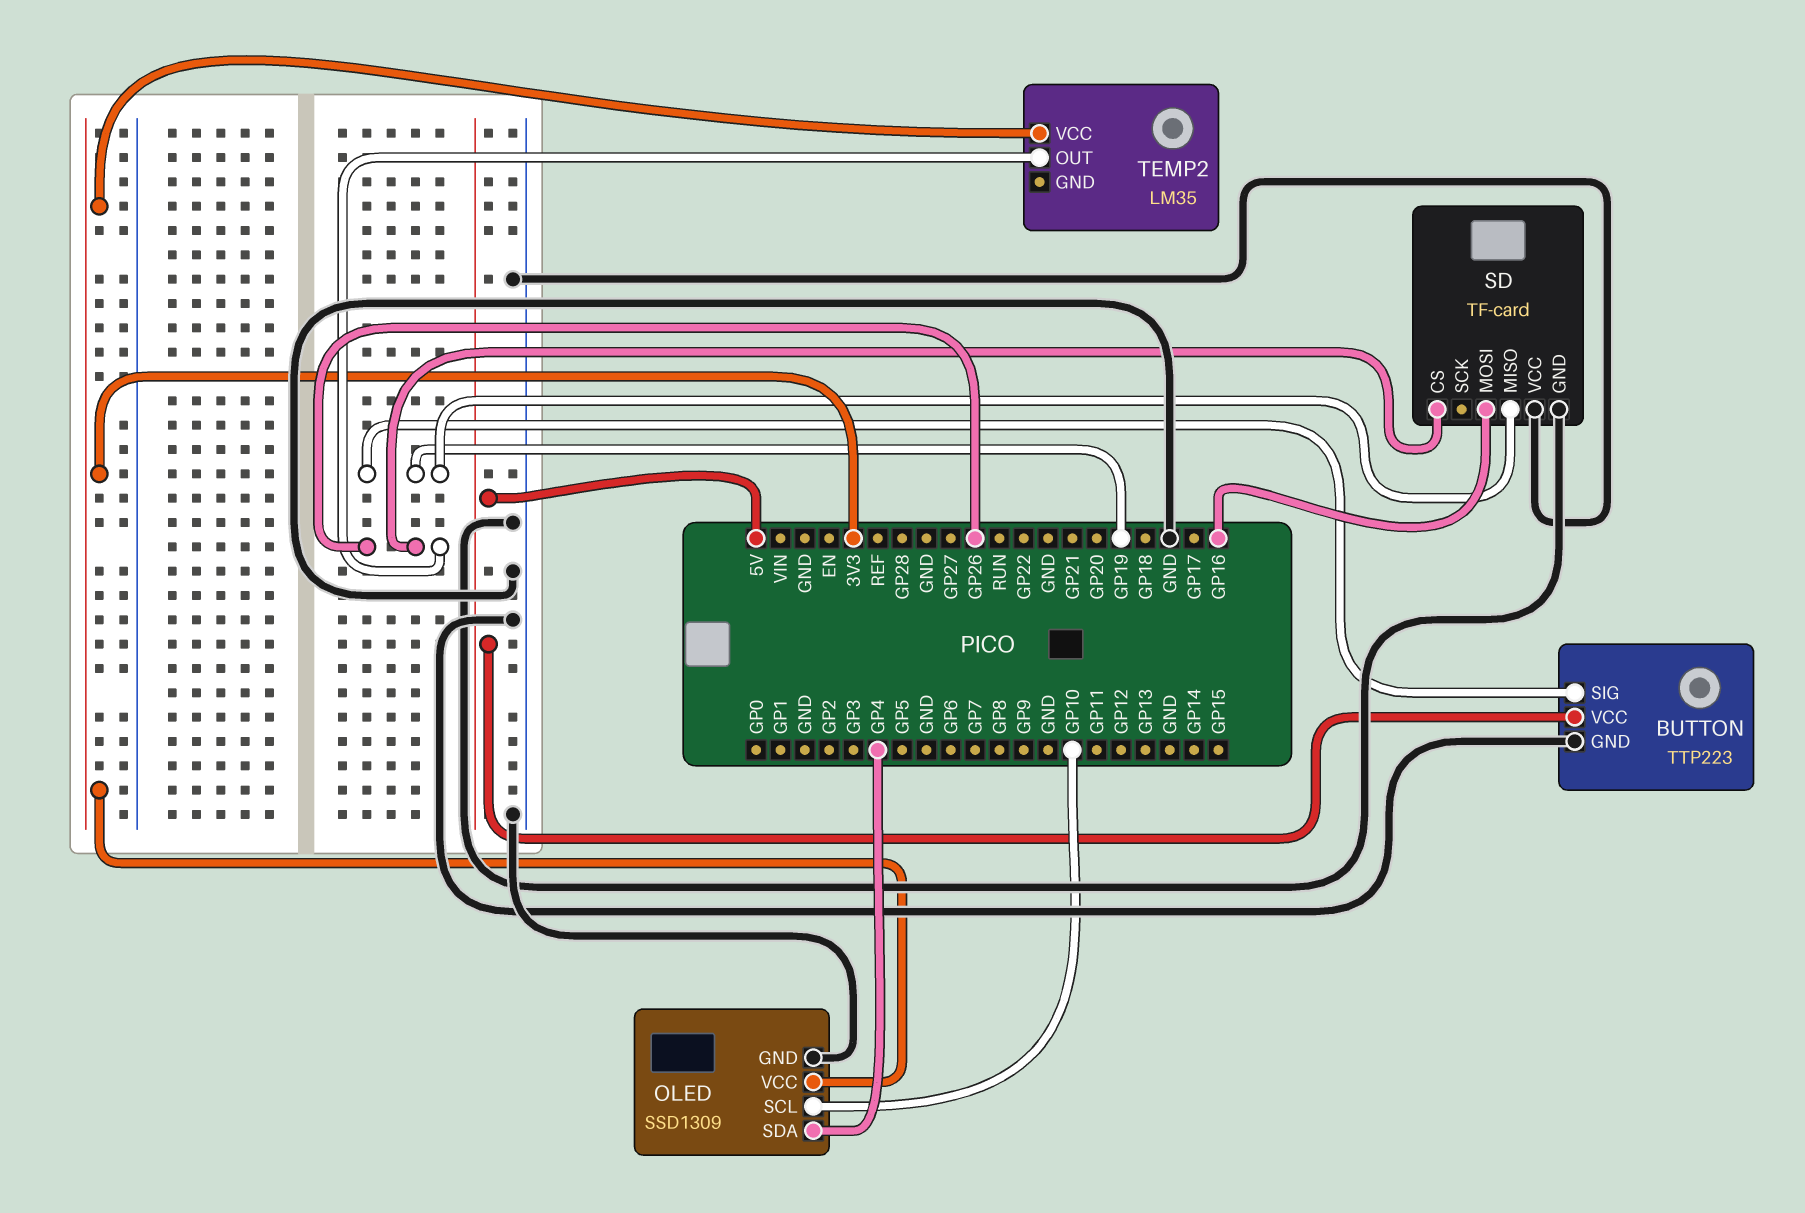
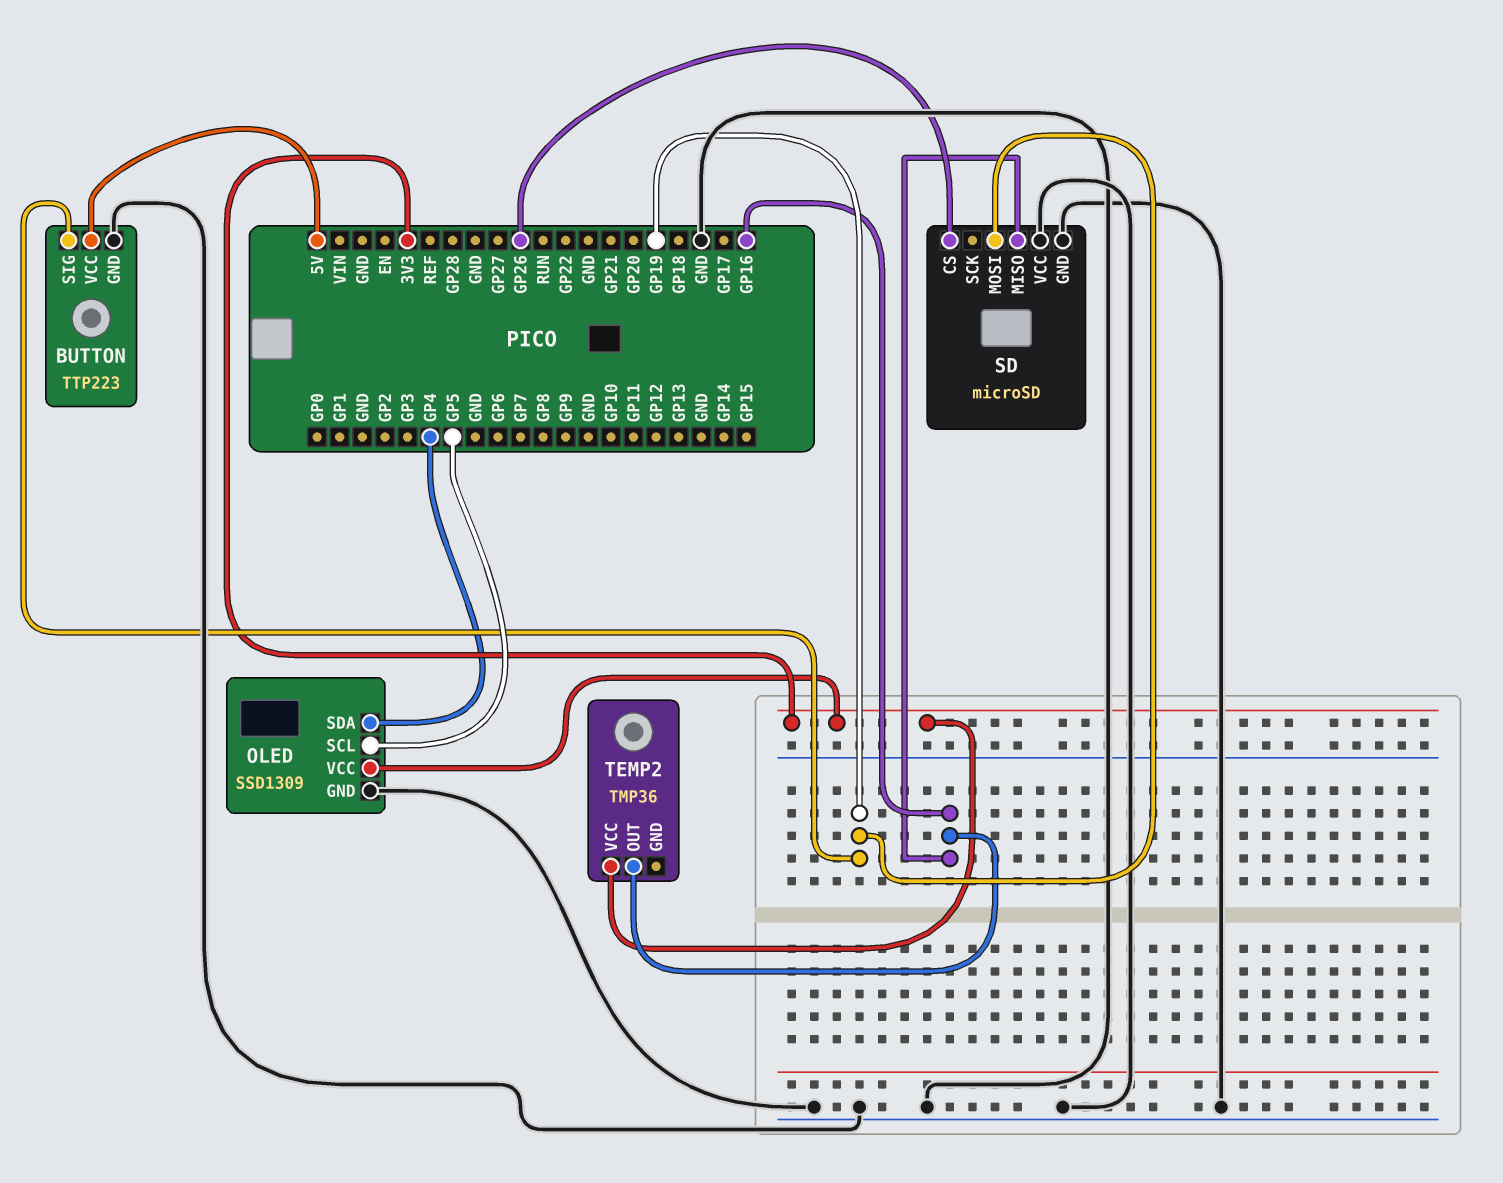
OLED pin SCL: GP10 -> GP5
SD: TF-card -> microSD
SD pin MISO: GP19 -> GP16
SD pin MOSI: GP16 -> GP19
TEMP2: LM35 -> TMP36
TEMP2 pin OUT: GP26 -> GP16

